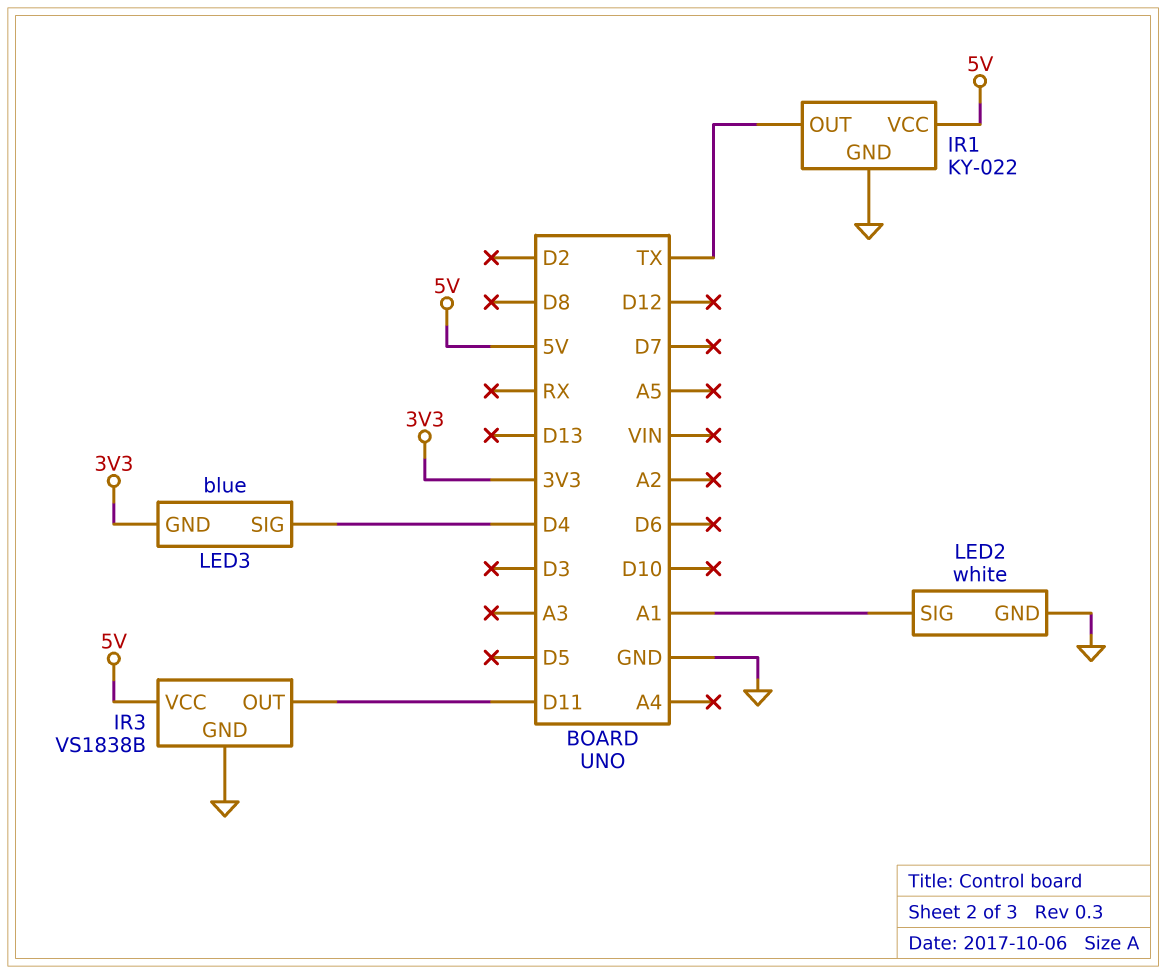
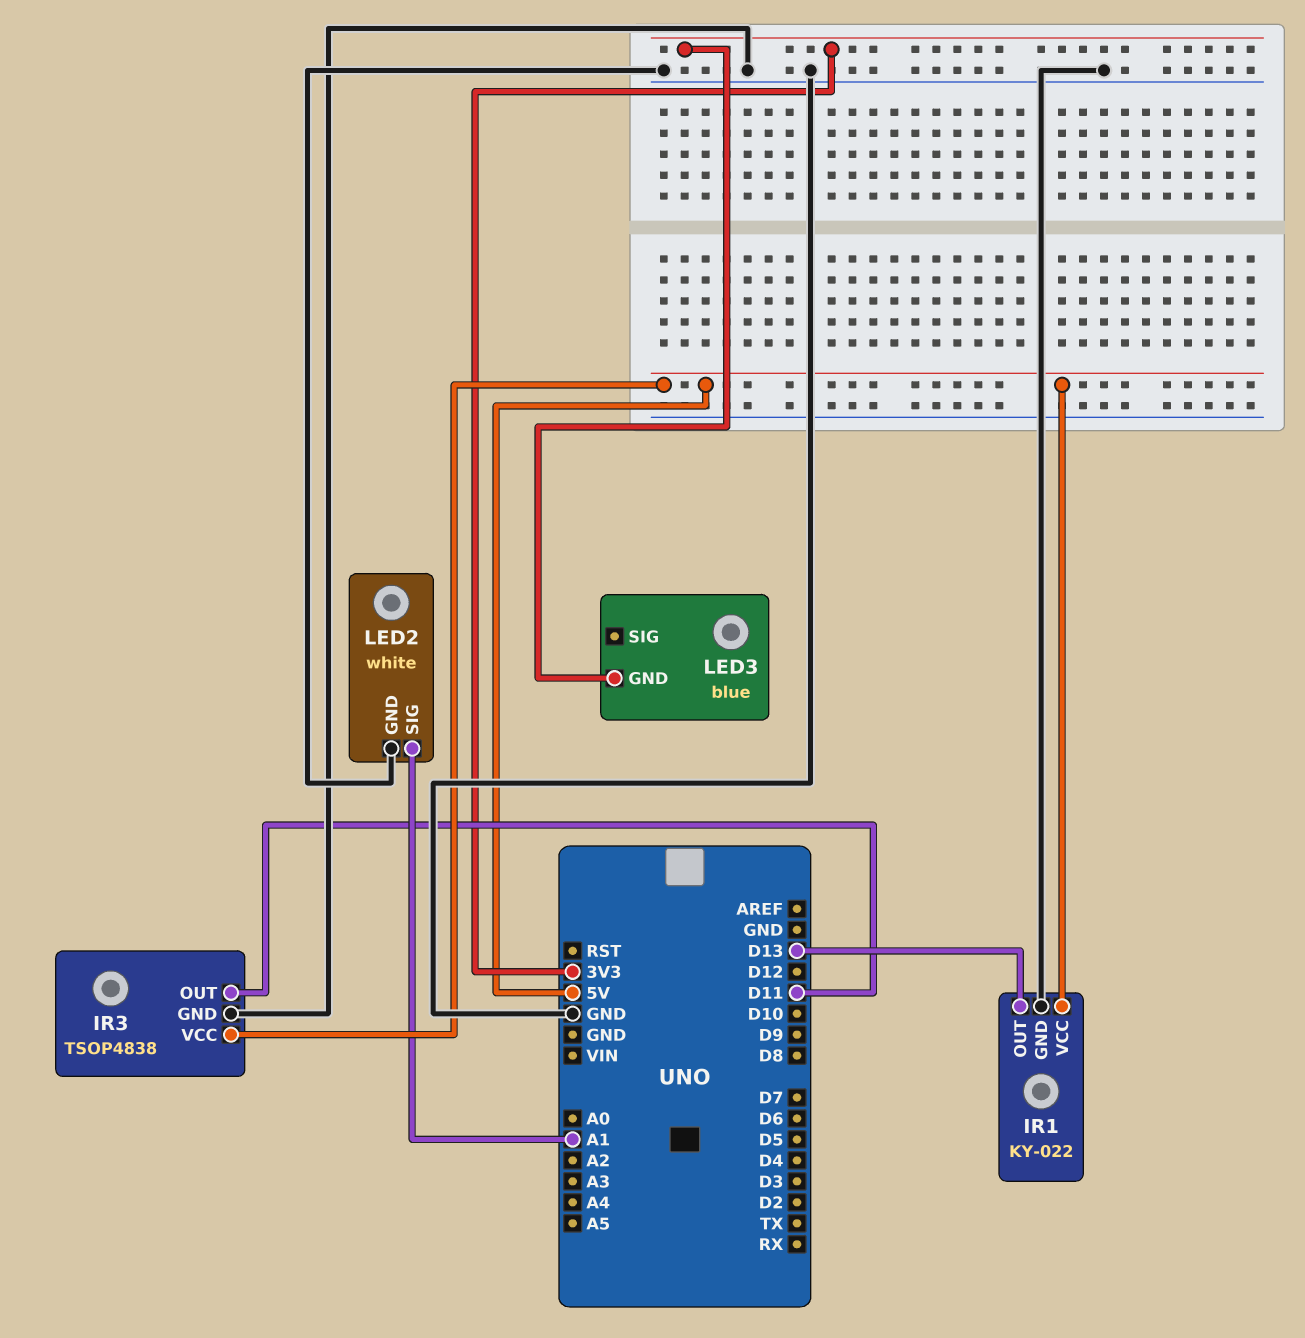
IR1 pin OUT: TX -> D13
IR3: VS1838B -> TSOP4838
LED3 pin SIG: D4 -> none

